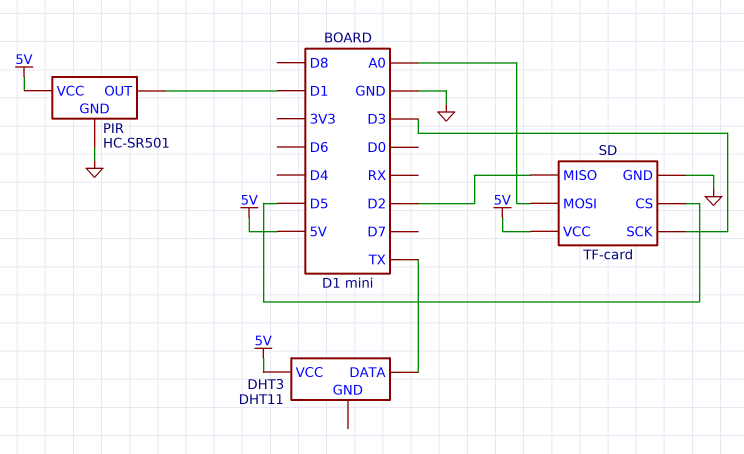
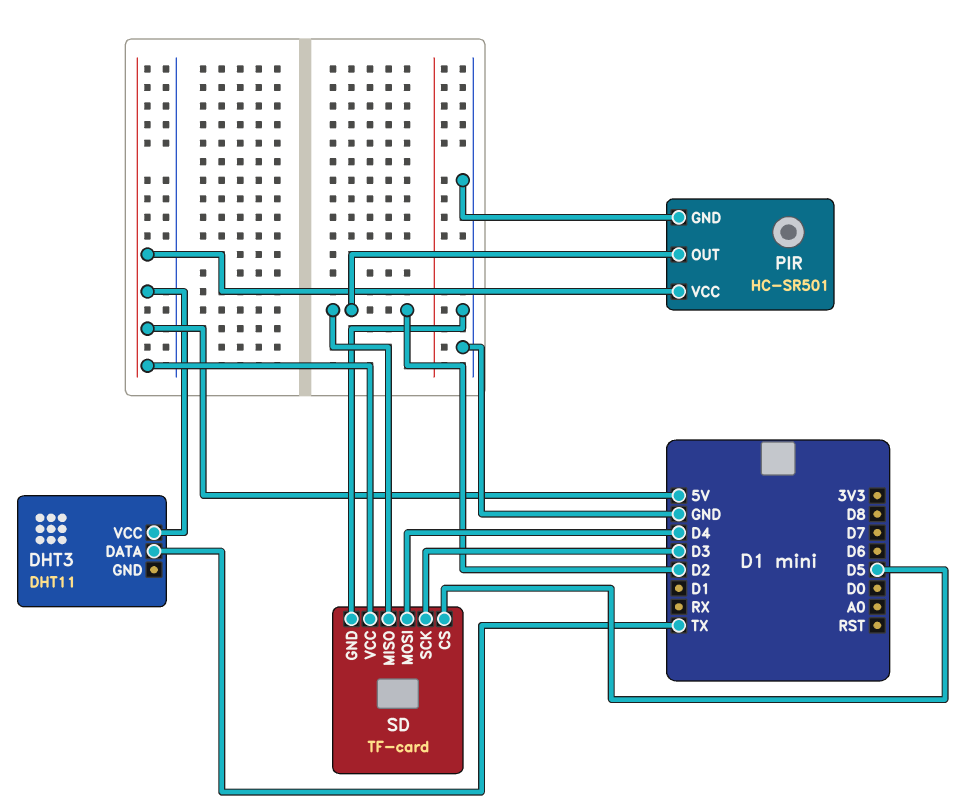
PIR pin OUT: D1 -> D2
SD pin MOSI: A0 -> D4

